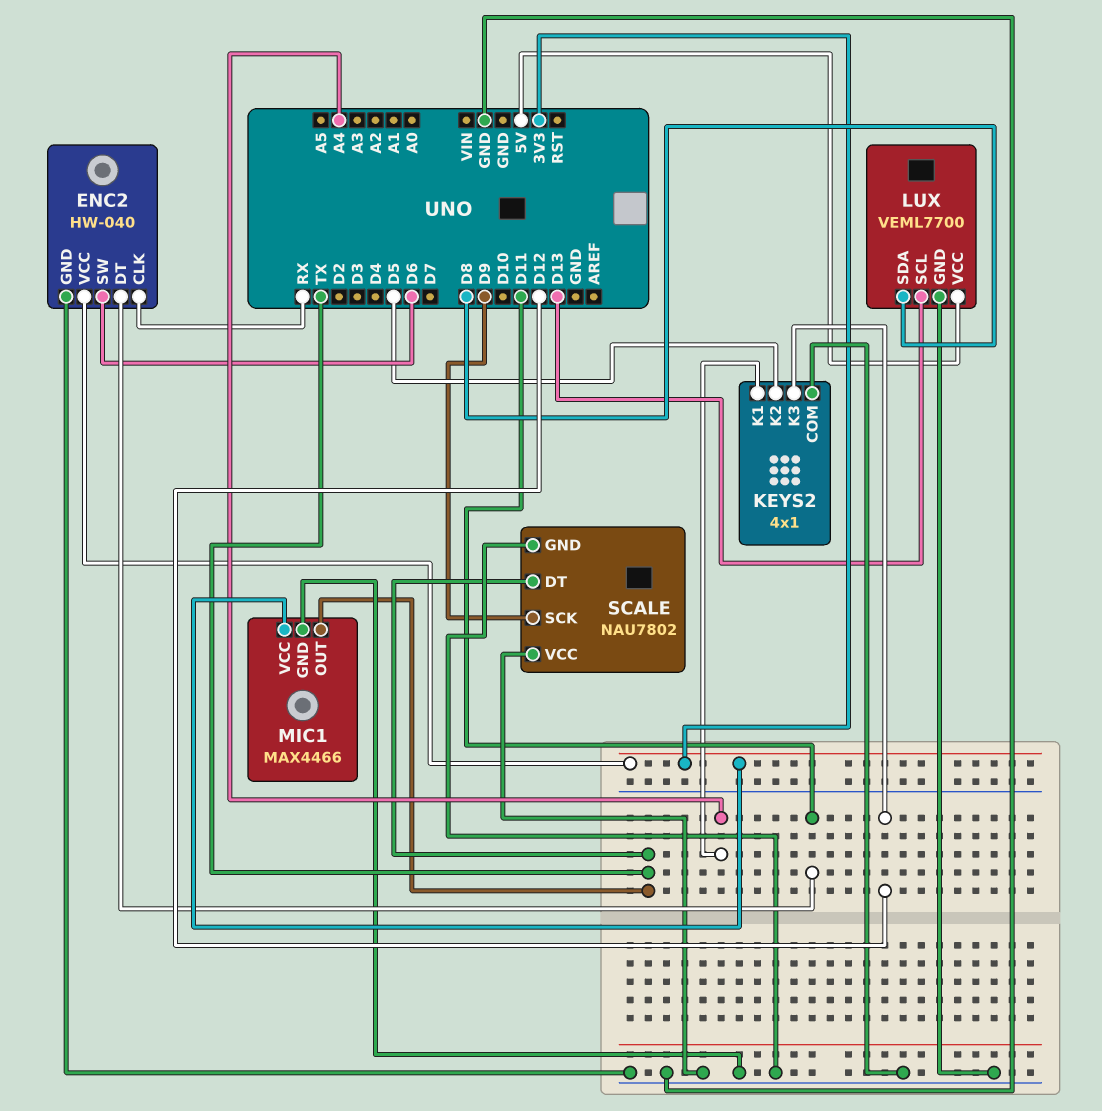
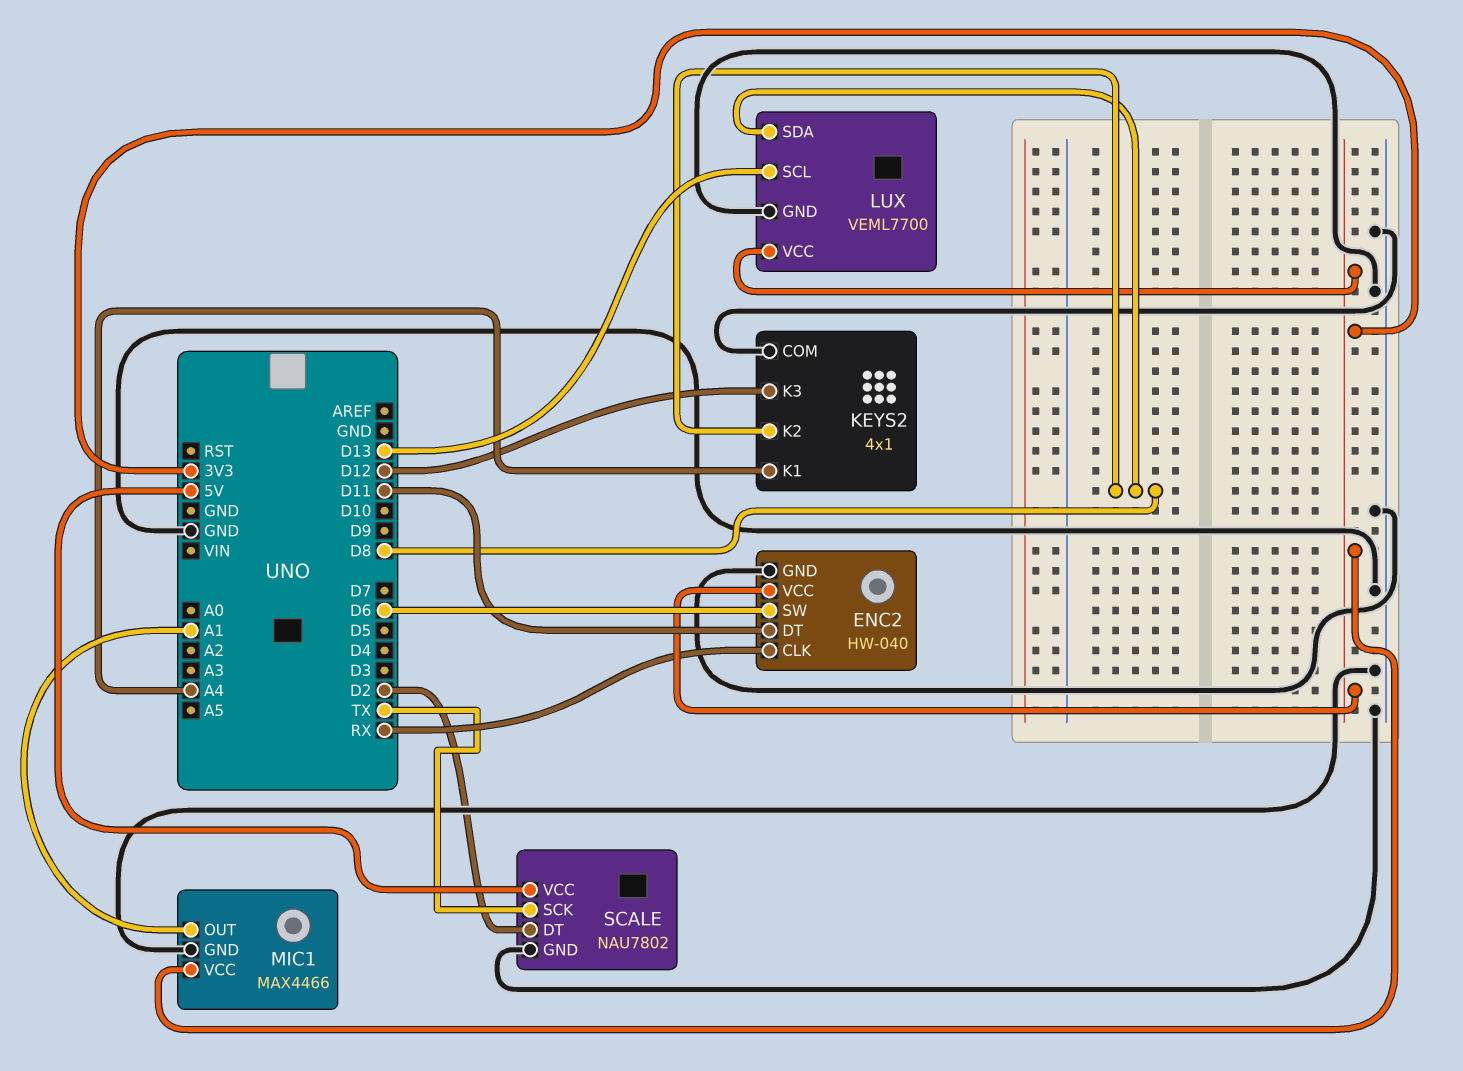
KEYS2 pin K2: D5 -> D8
LUX pin VCC: 5V -> 3V3
MIC1 pin OUT: TX -> A1
SCALE pin DT: TX -> D2
SCALE pin SCK: D9 -> TX
SCALE pin VCC: GND -> 5V

